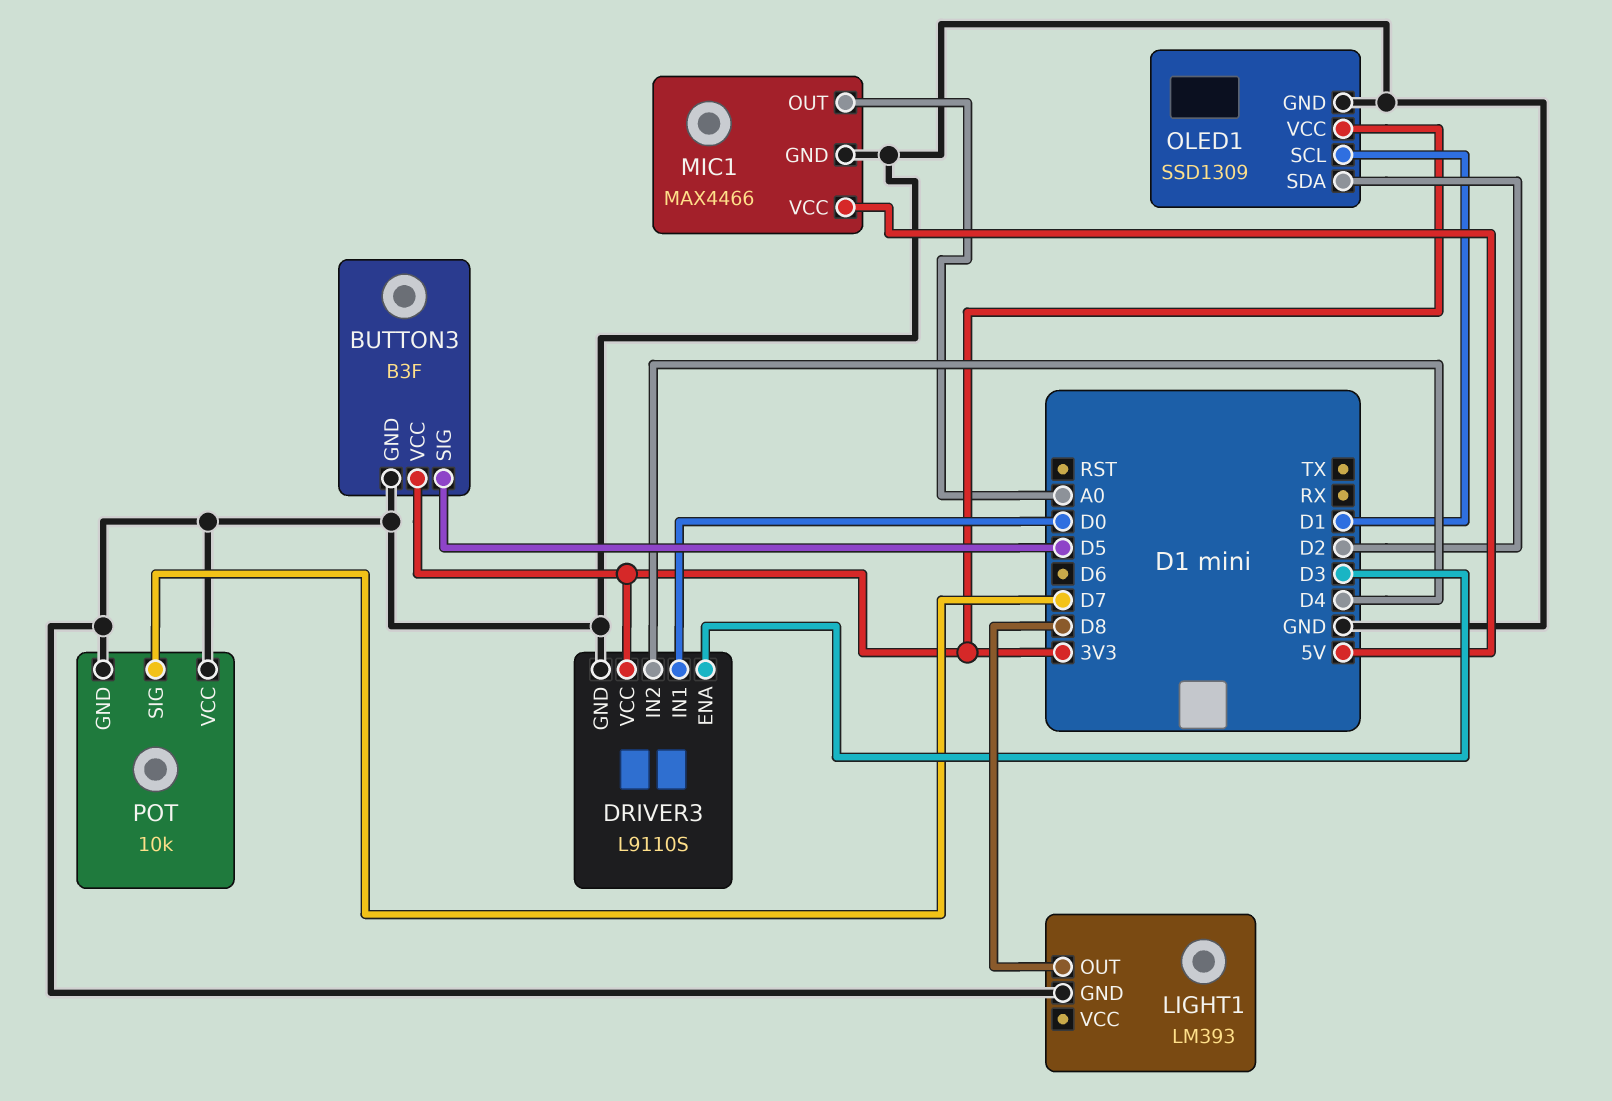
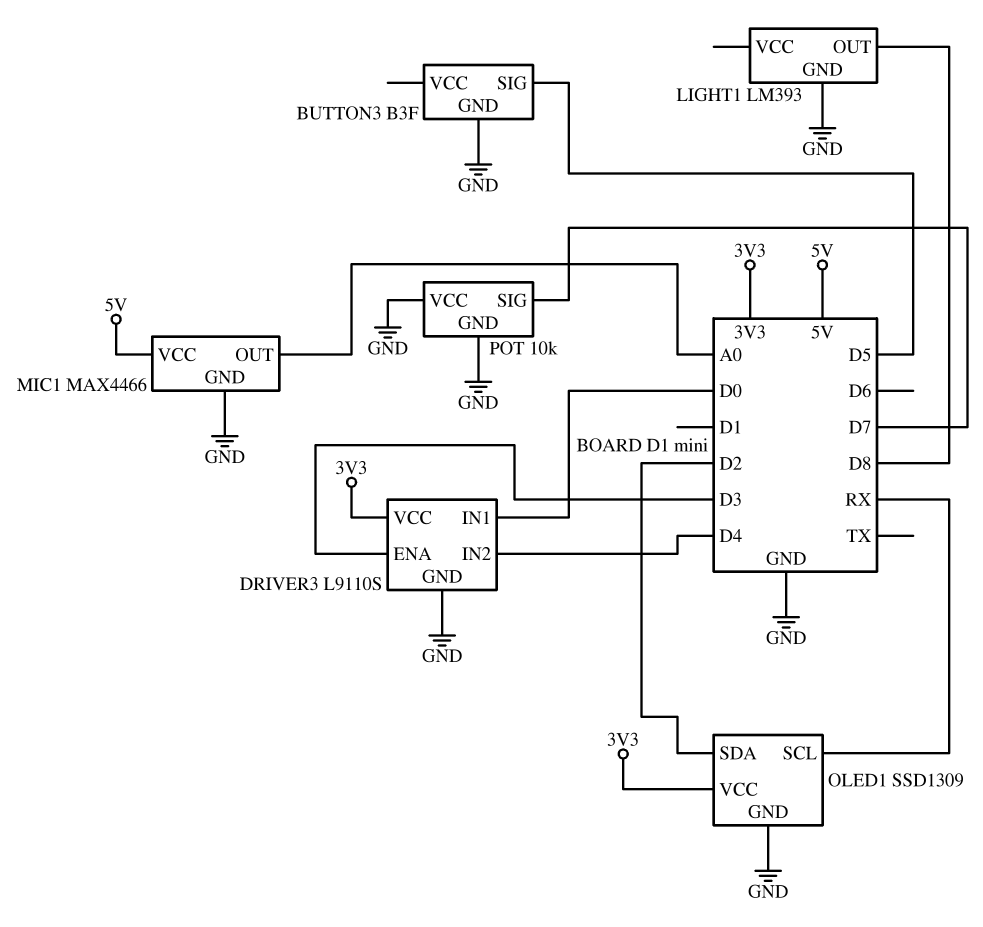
BUTTON3 pin VCC: 3V3 -> none
OLED1 pin SCL: D1 -> RX

